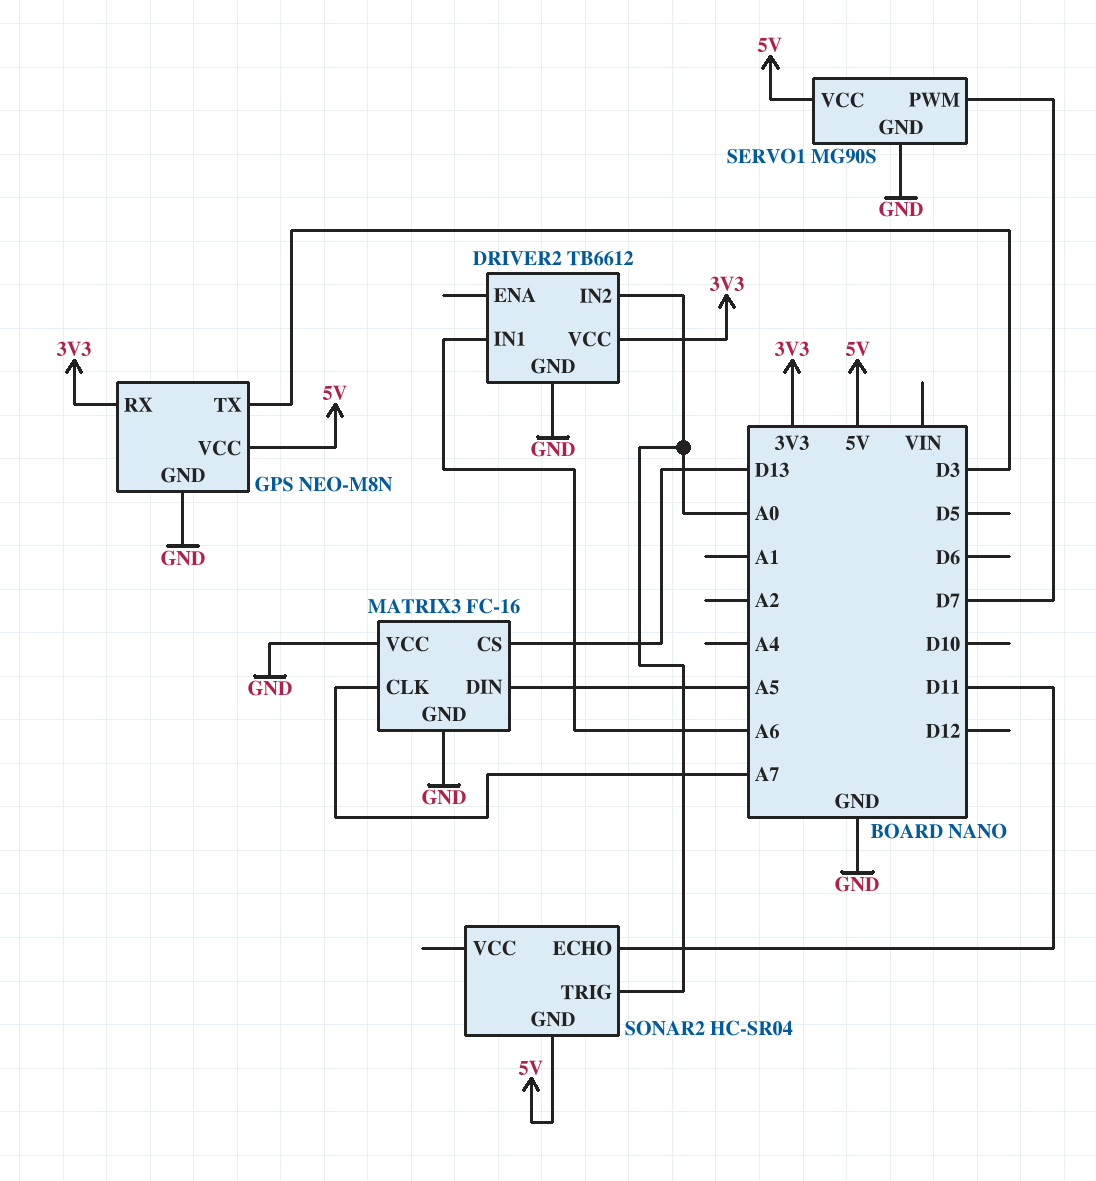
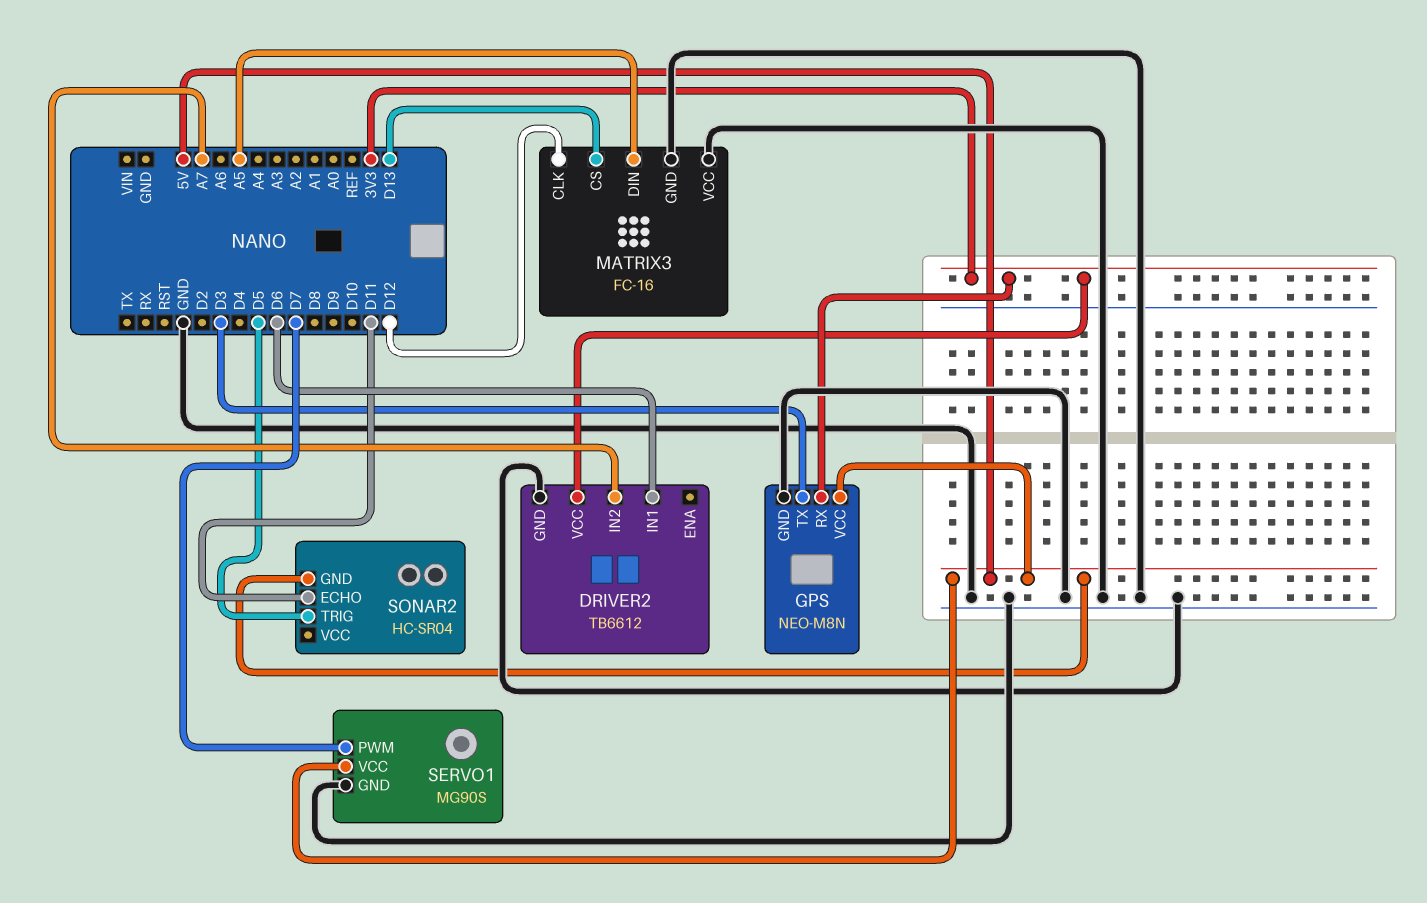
DRIVER2 pin IN1: A6 -> D6
DRIVER2 pin IN2: A0 -> A7
MATRIX3 pin CLK: A7 -> D12
SONAR2 pin TRIG: A0 -> D5

